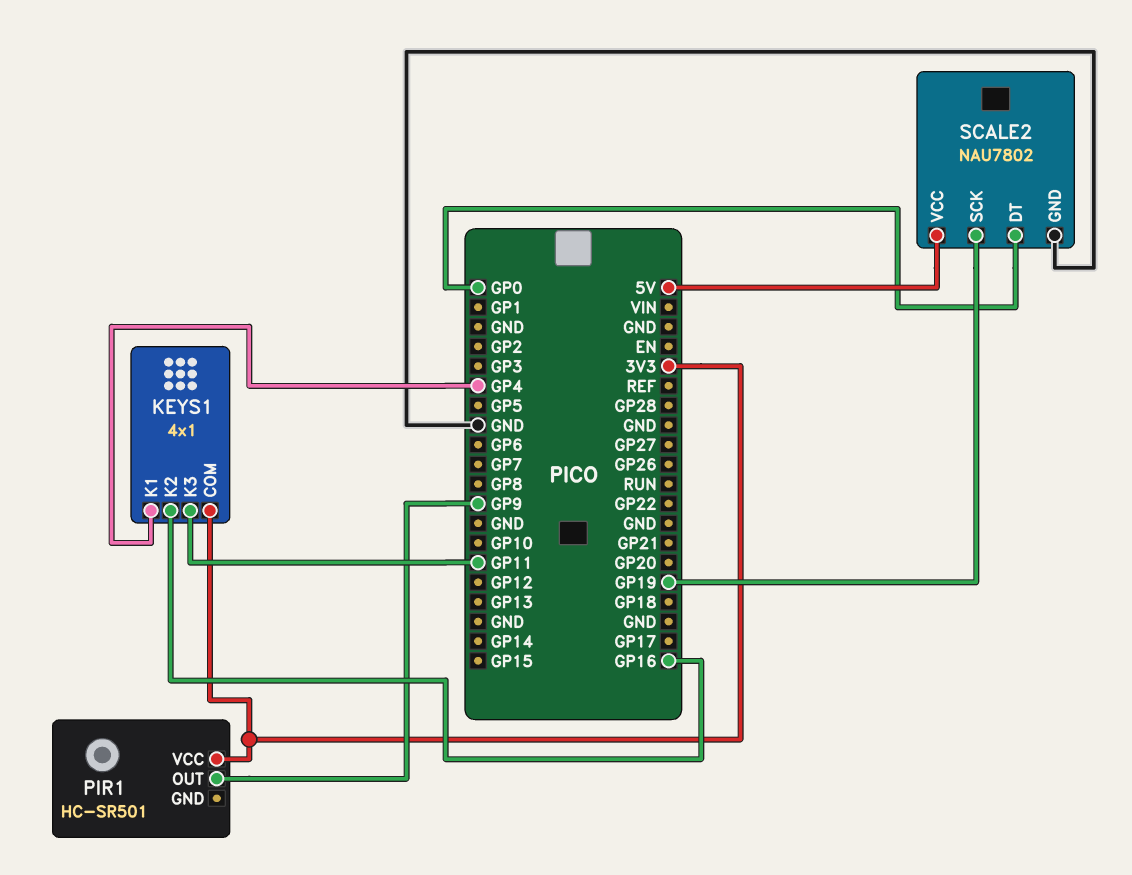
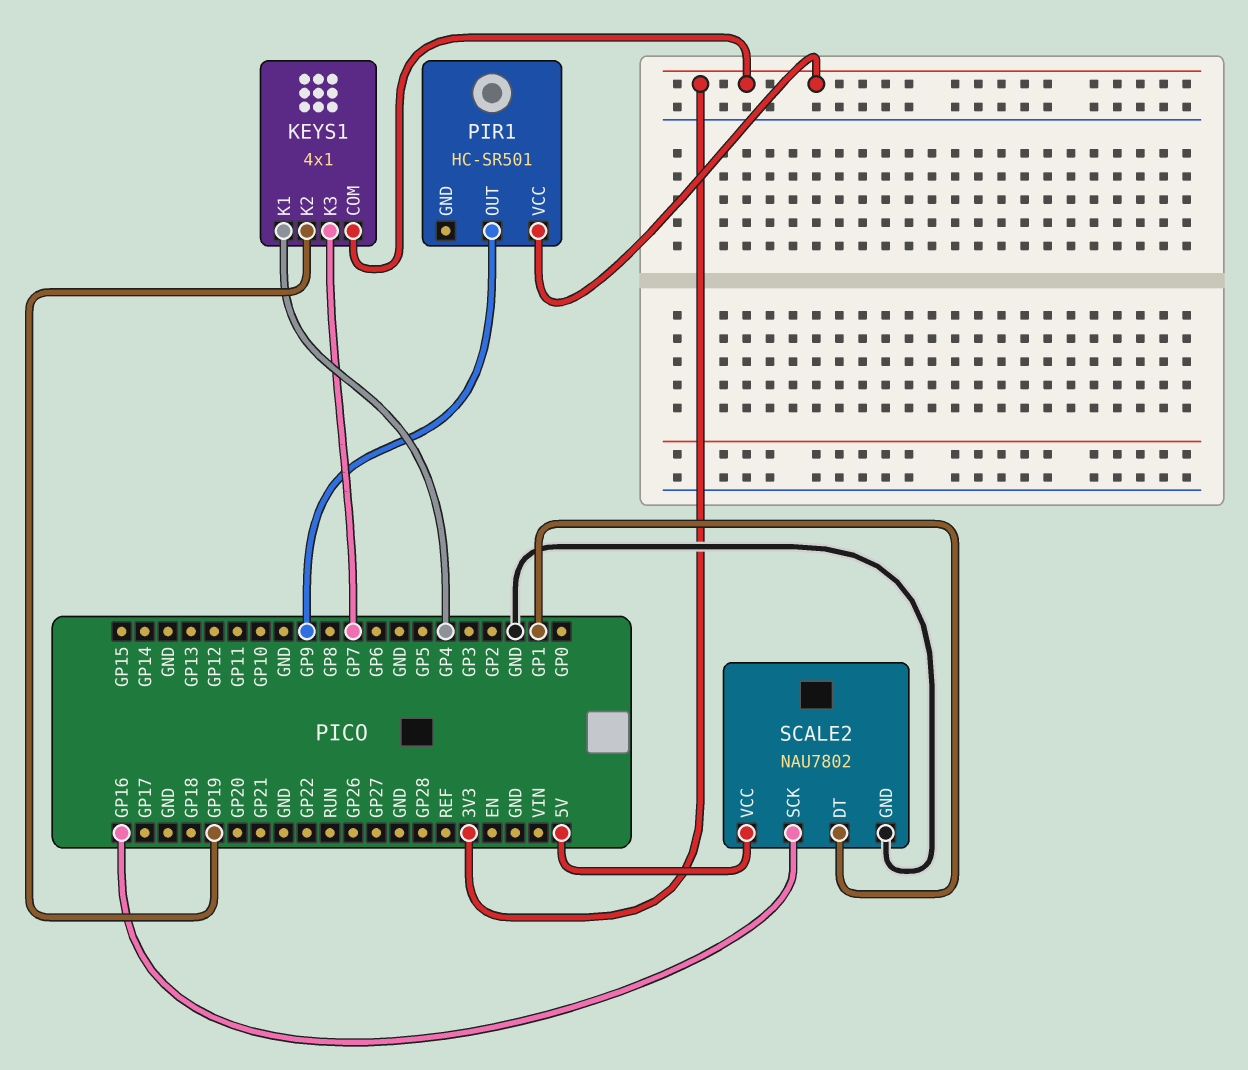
KEYS1 pin K2: GP16 -> GP19
KEYS1 pin K3: GP11 -> GP7
SCALE2 pin DT: GP0 -> GP1
SCALE2 pin SCK: GP19 -> GP16

